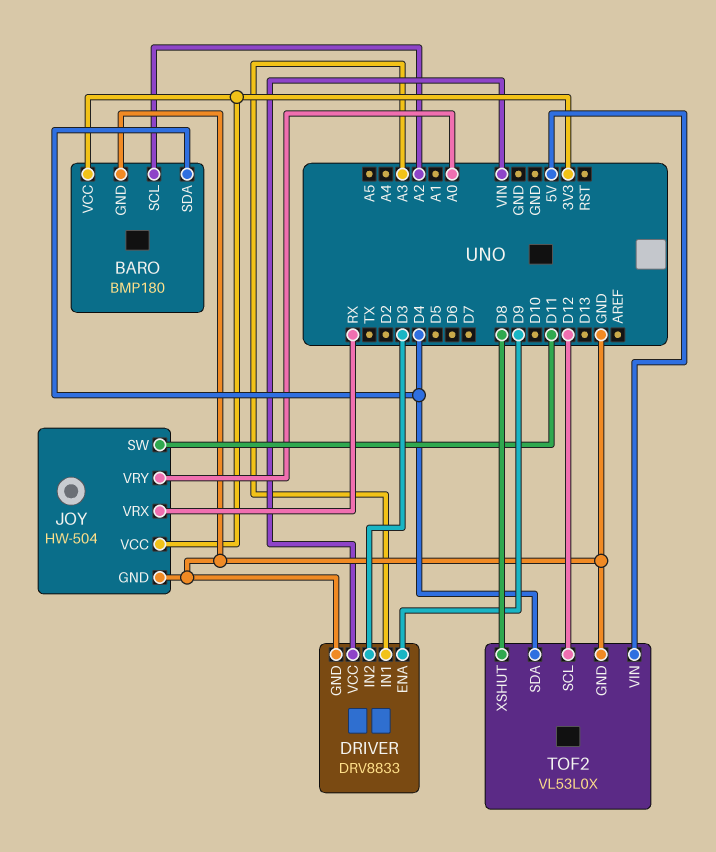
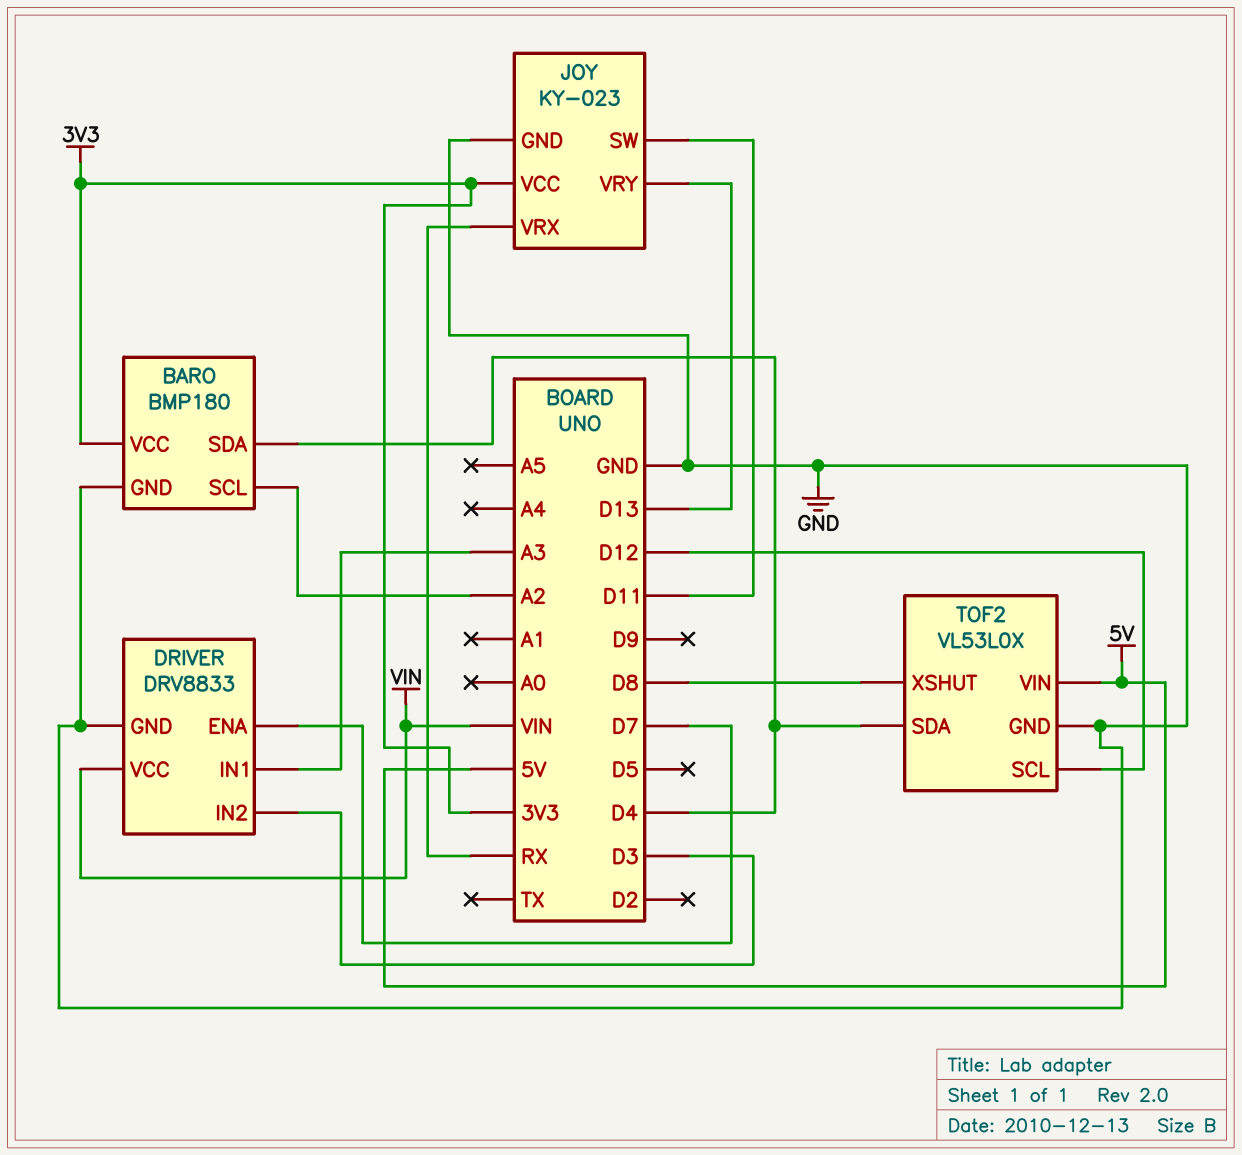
DRIVER pin ENA: D9 -> D7
JOY: HW-504 -> KY-023
JOY pin VRY: A0 -> D13

